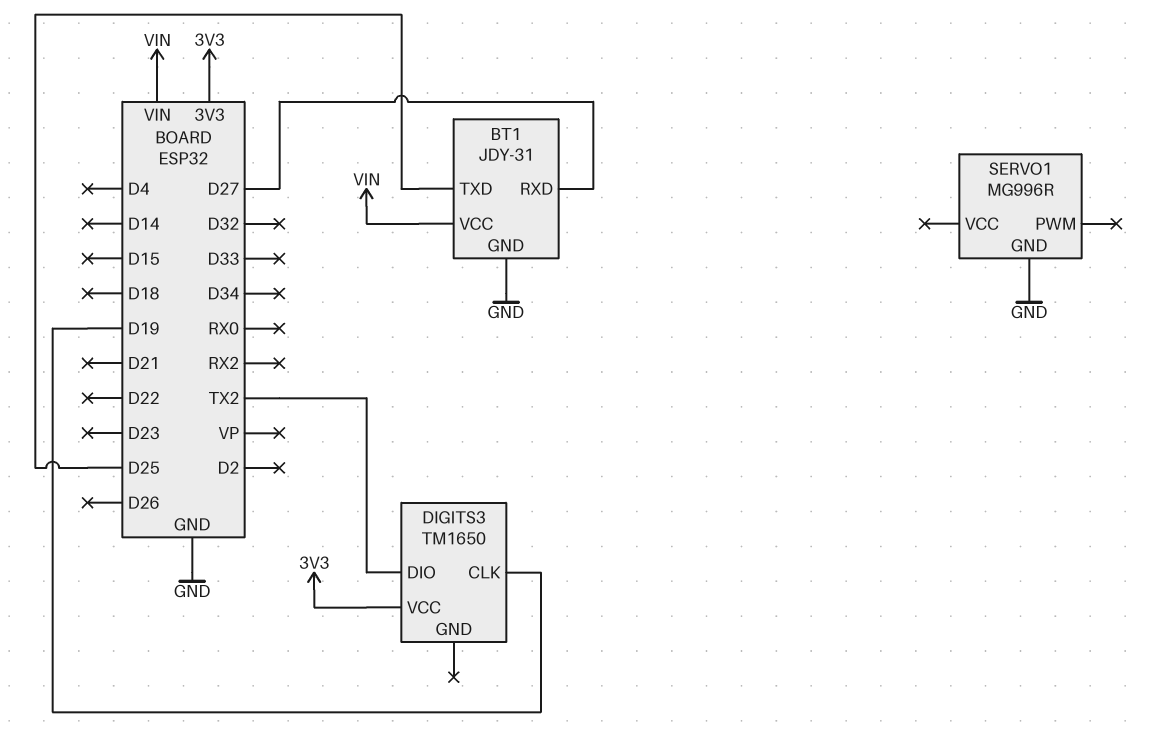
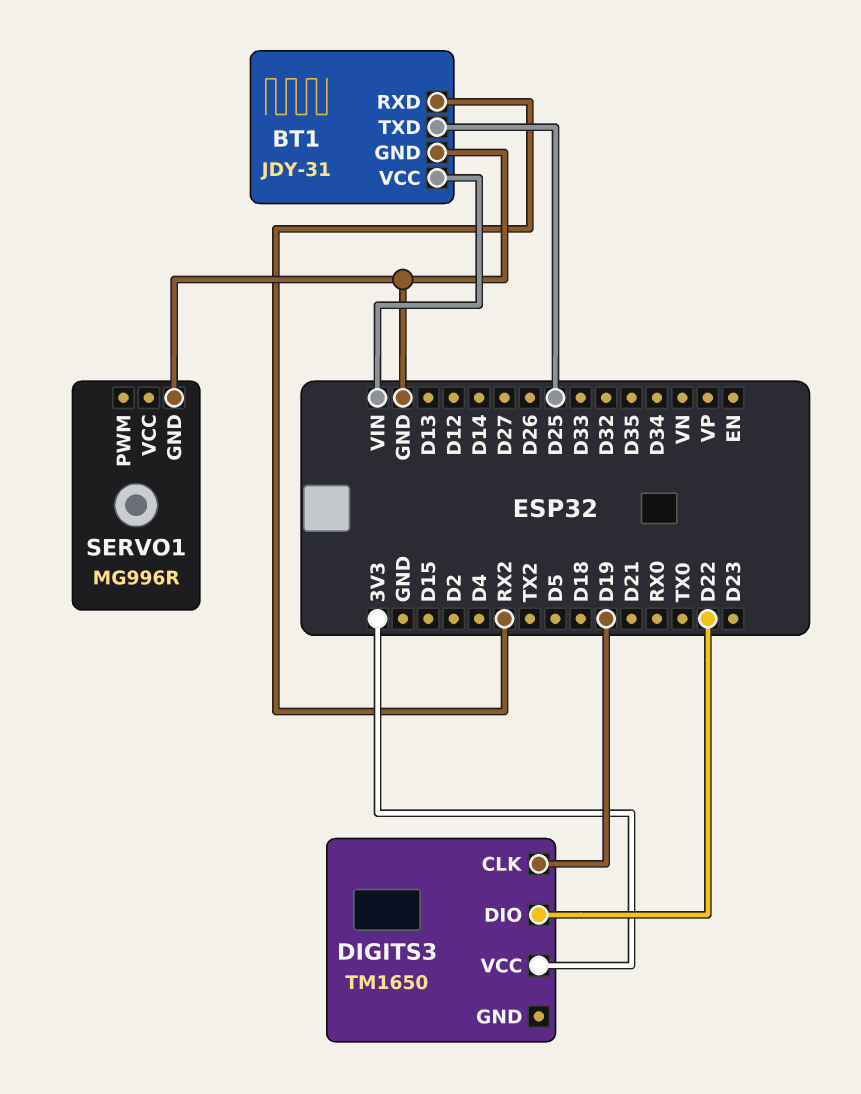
BT1 pin RXD: D27 -> RX2
DIGITS3 pin DIO: TX2 -> D22

